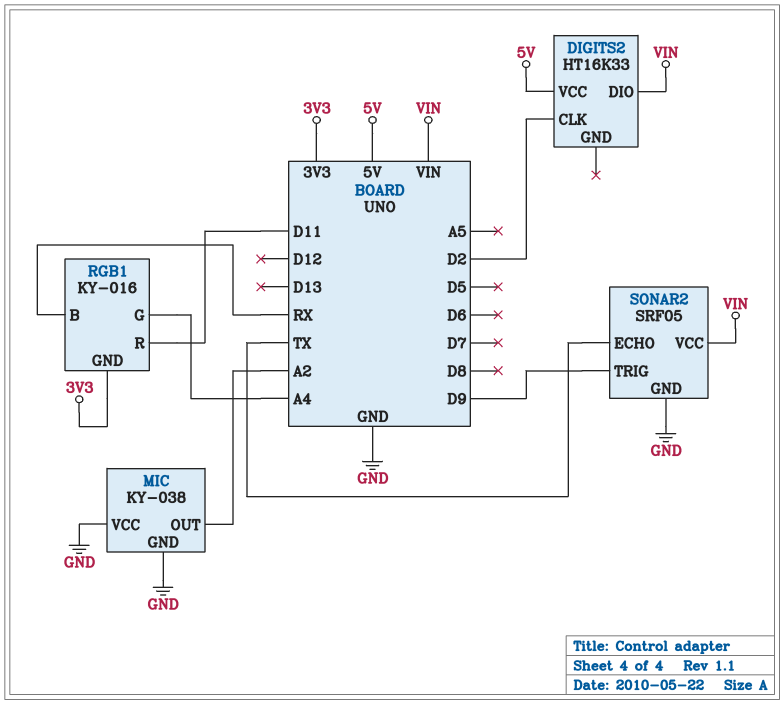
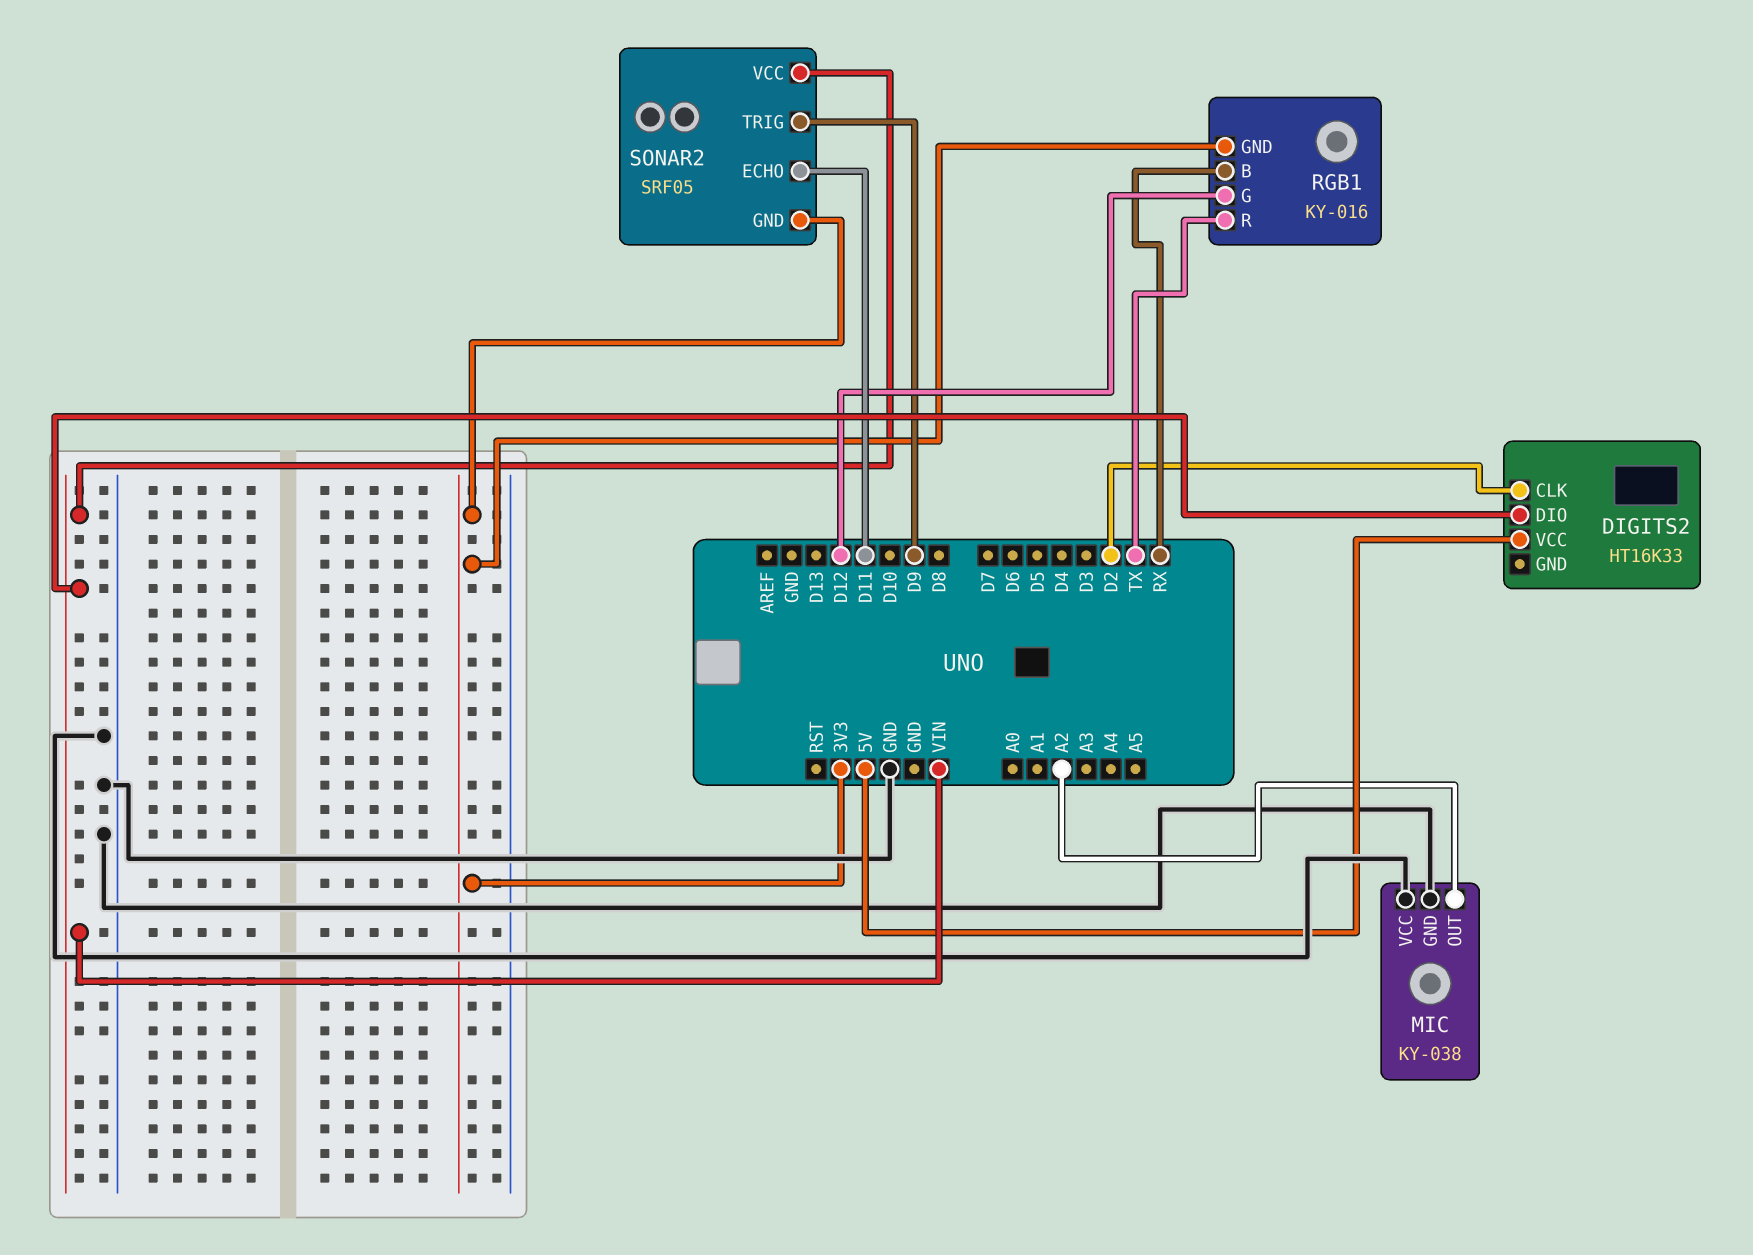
RGB1 pin G: A4 -> D12
RGB1 pin R: D11 -> TX
SONAR2 pin ECHO: TX -> D11
SONAR2 pin GND: GND -> 3V3

